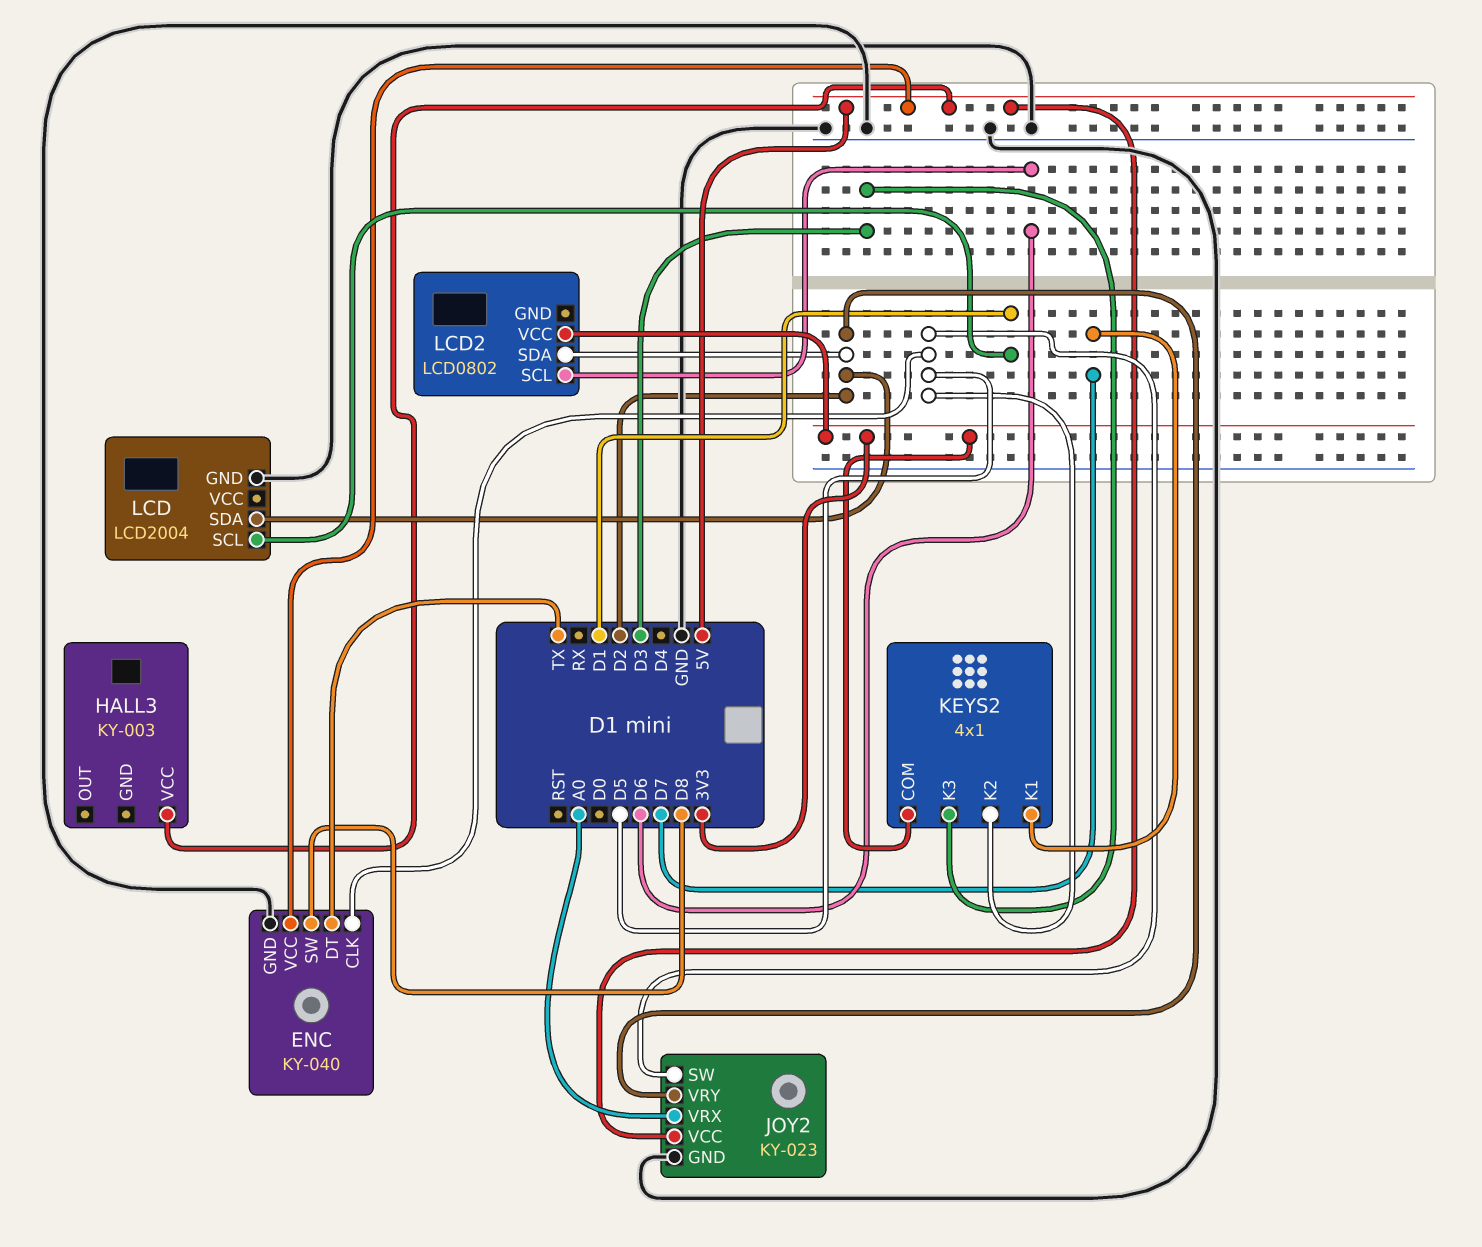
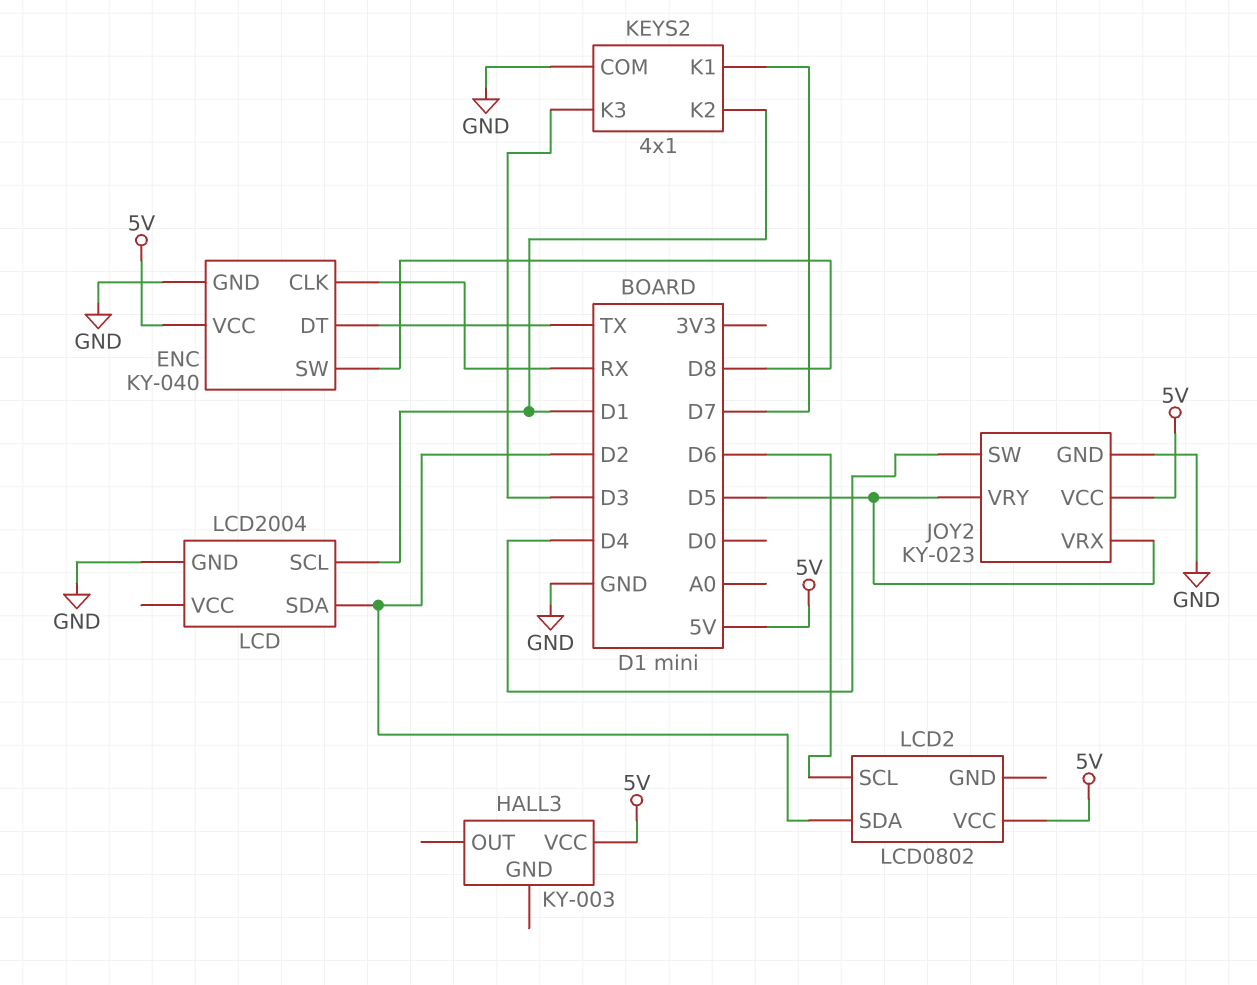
ENC pin CLK: D5 -> RX
JOY2 pin SW: D5 -> D4
JOY2 pin VRX: A0 -> D5
JOY2 pin VRY: D2 -> D5
KEYS2 pin COM: 3V3 -> GND
KEYS2 pin K2: D5 -> D1
LCD2 pin VCC: 3V3 -> 5V

